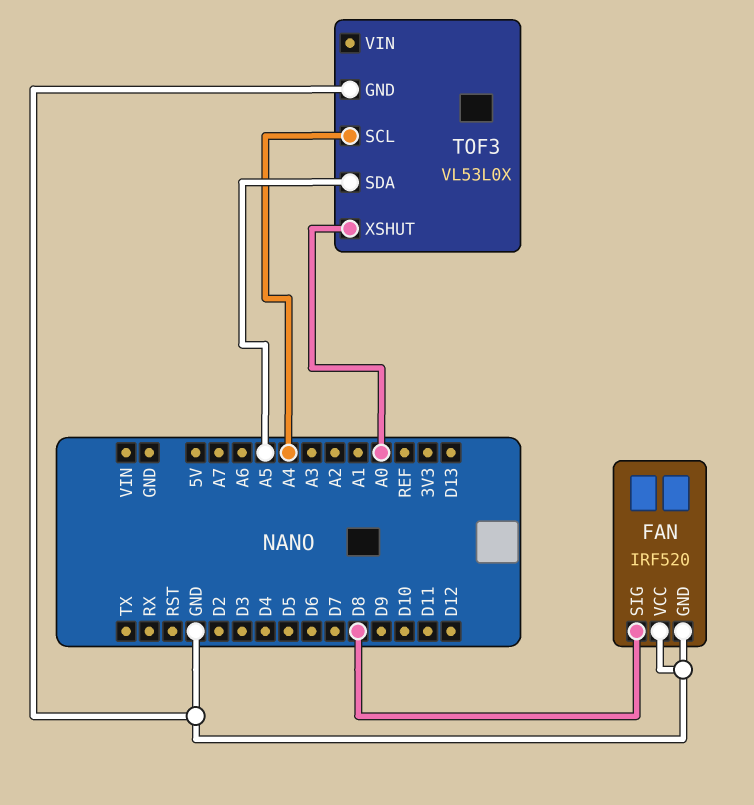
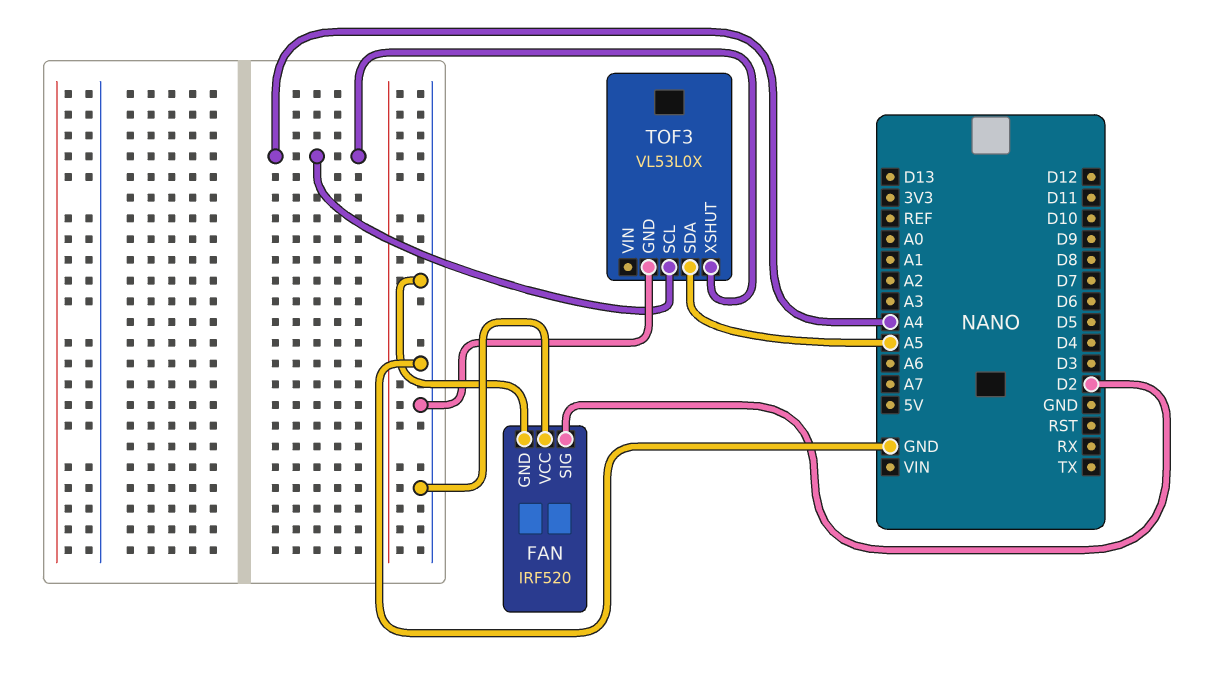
FAN pin SIG: D8 -> D2
TOF3 pin XSHUT: A0 -> A4

